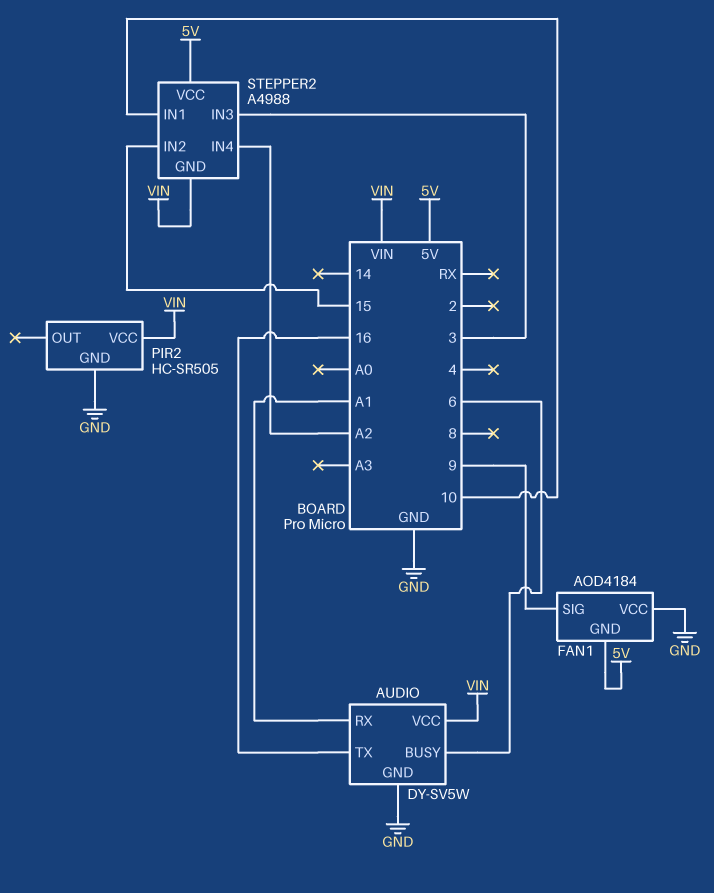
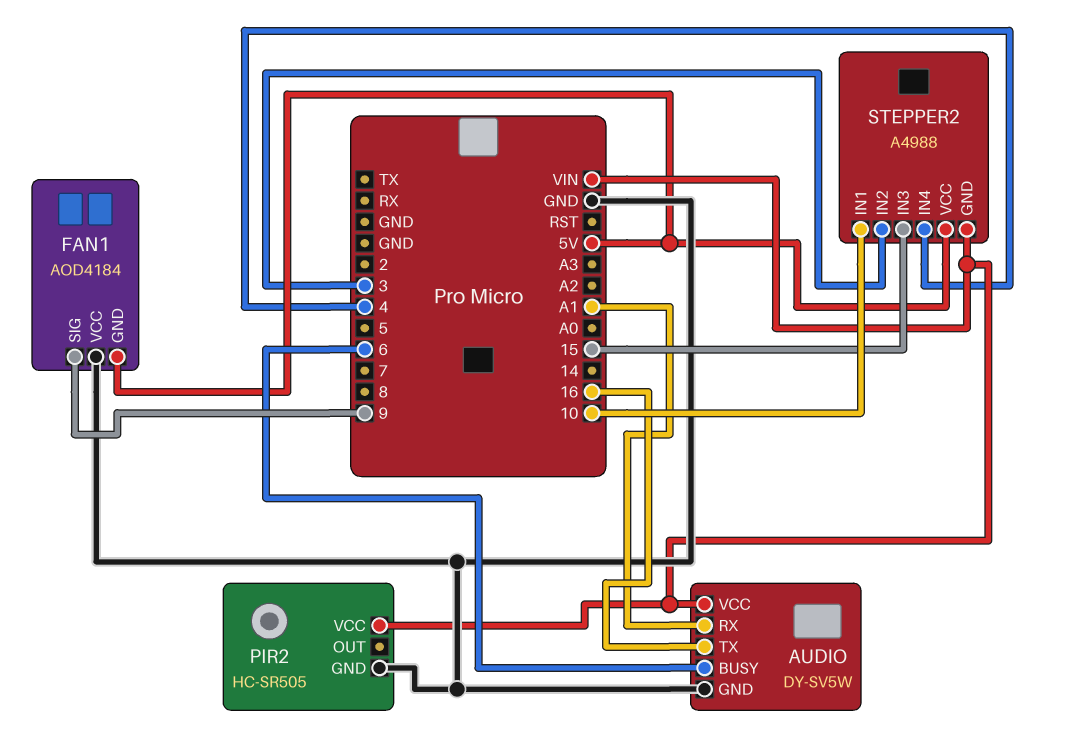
STEPPER2 pin IN2: 15 -> 3
STEPPER2 pin IN3: 3 -> 15
STEPPER2 pin IN4: A2 -> 4

